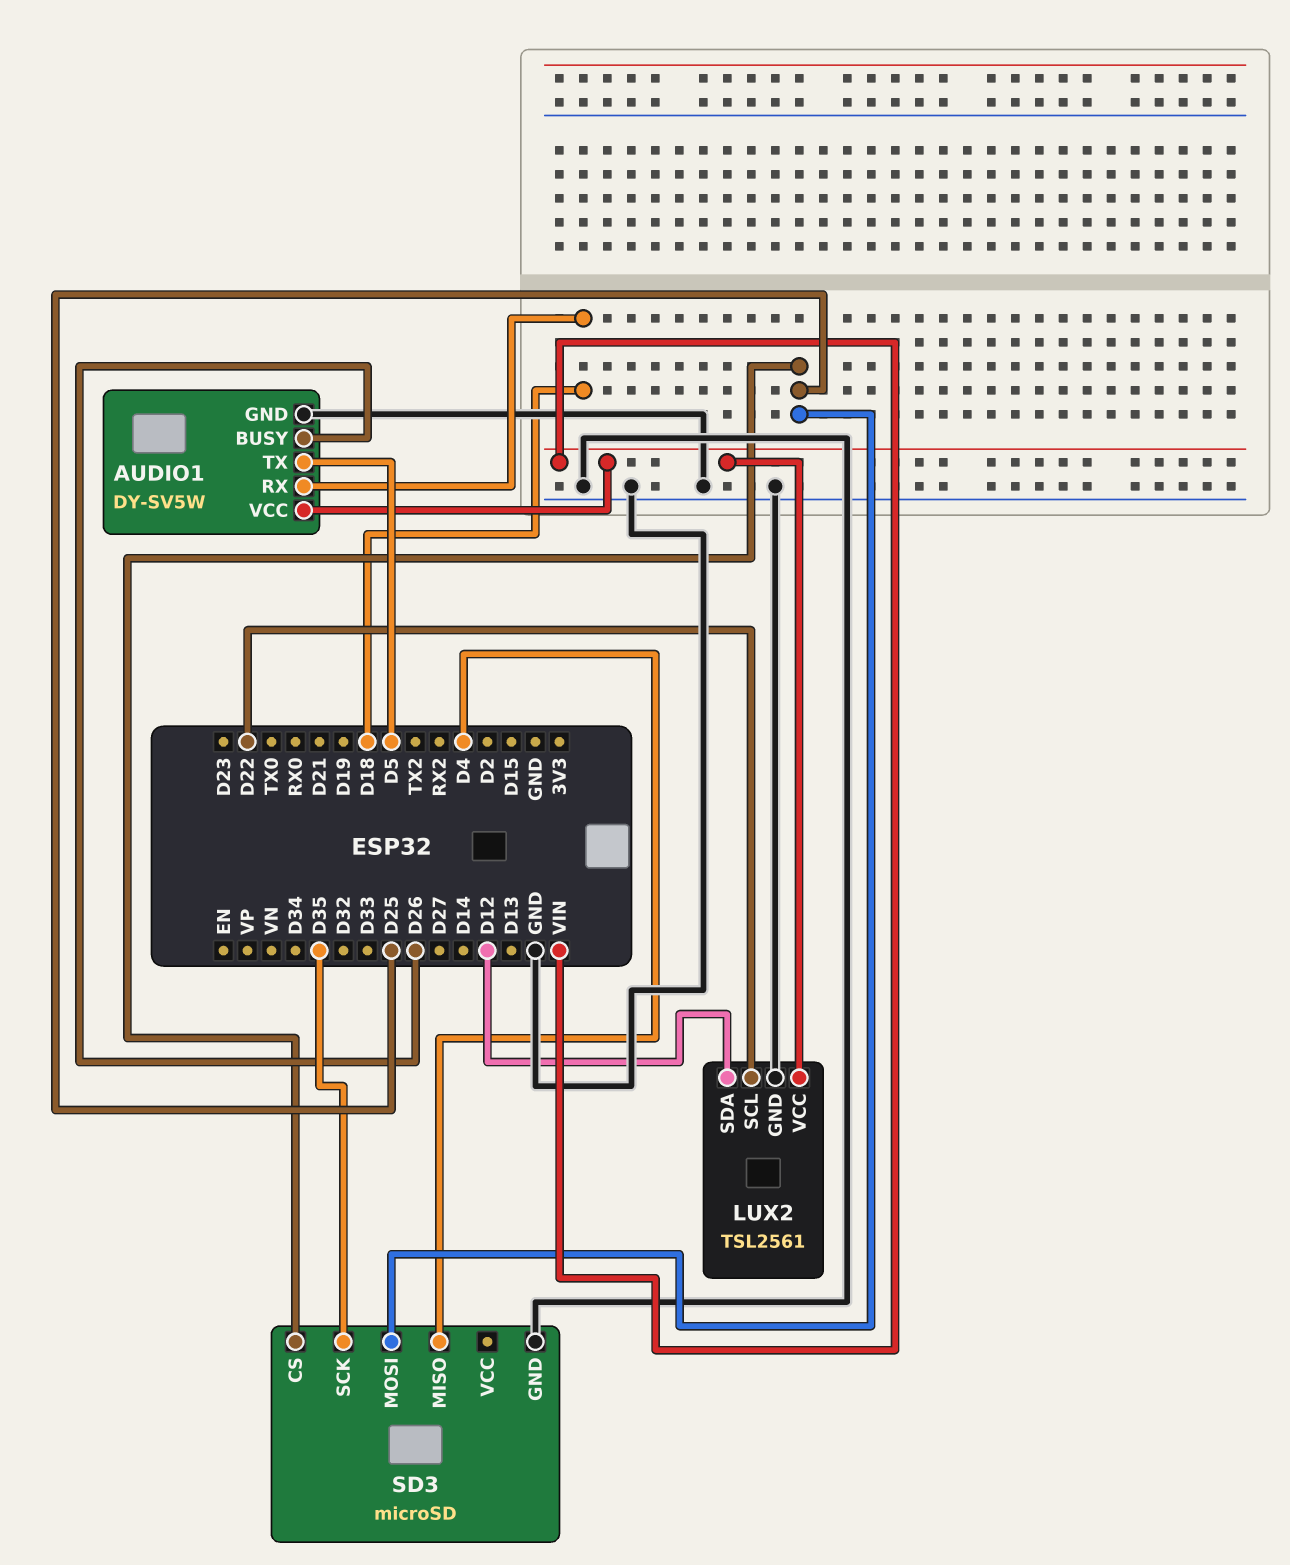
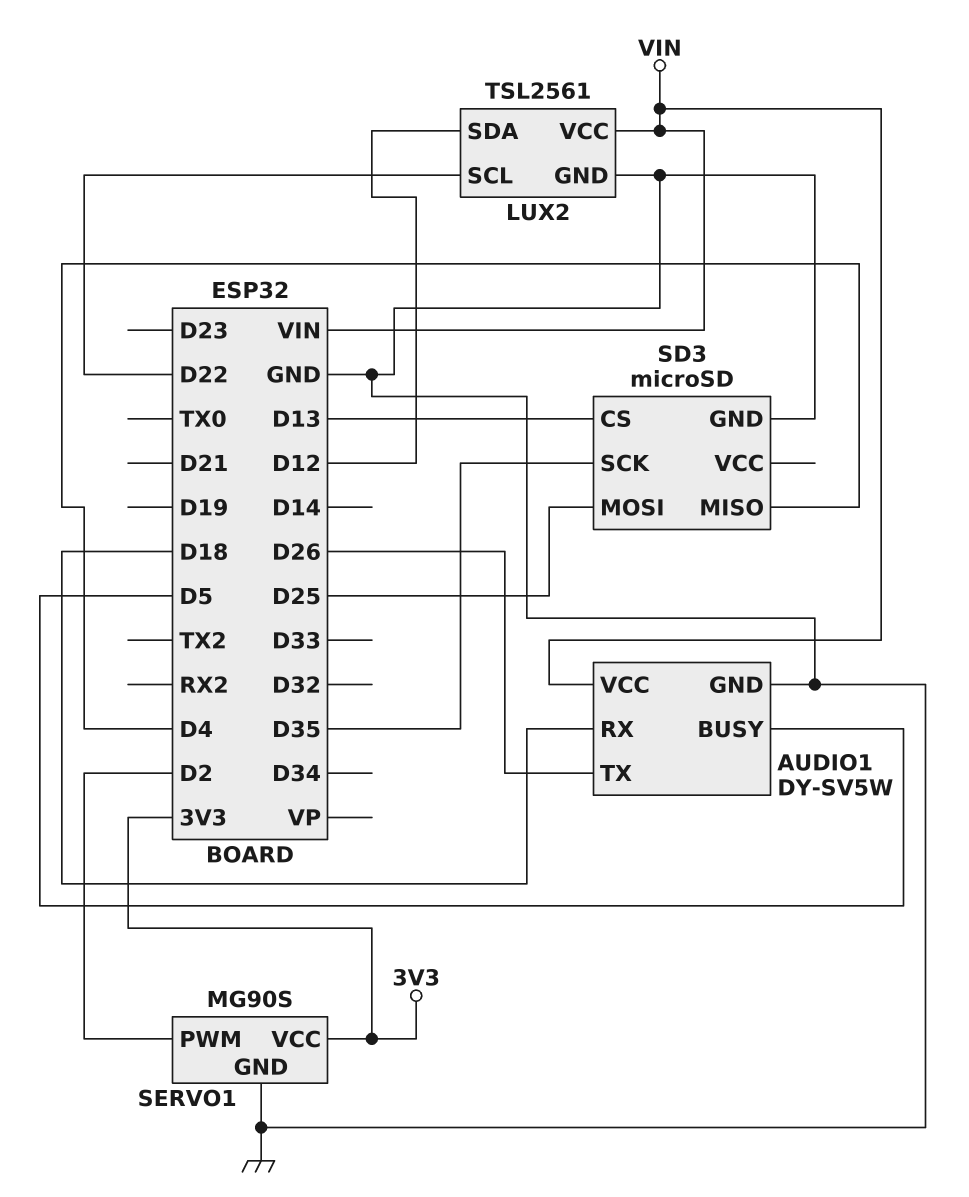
AUDIO1 pin BUSY: D26 -> D5
AUDIO1 pin TX: D5 -> D26
SD3 pin CS: D25 -> D13
SERVO1: none -> MG90S
SERVO1 pin GND: none -> GND
SERVO1 pin PWM: none -> D2
SERVO1 pin VCC: none -> 3V3

